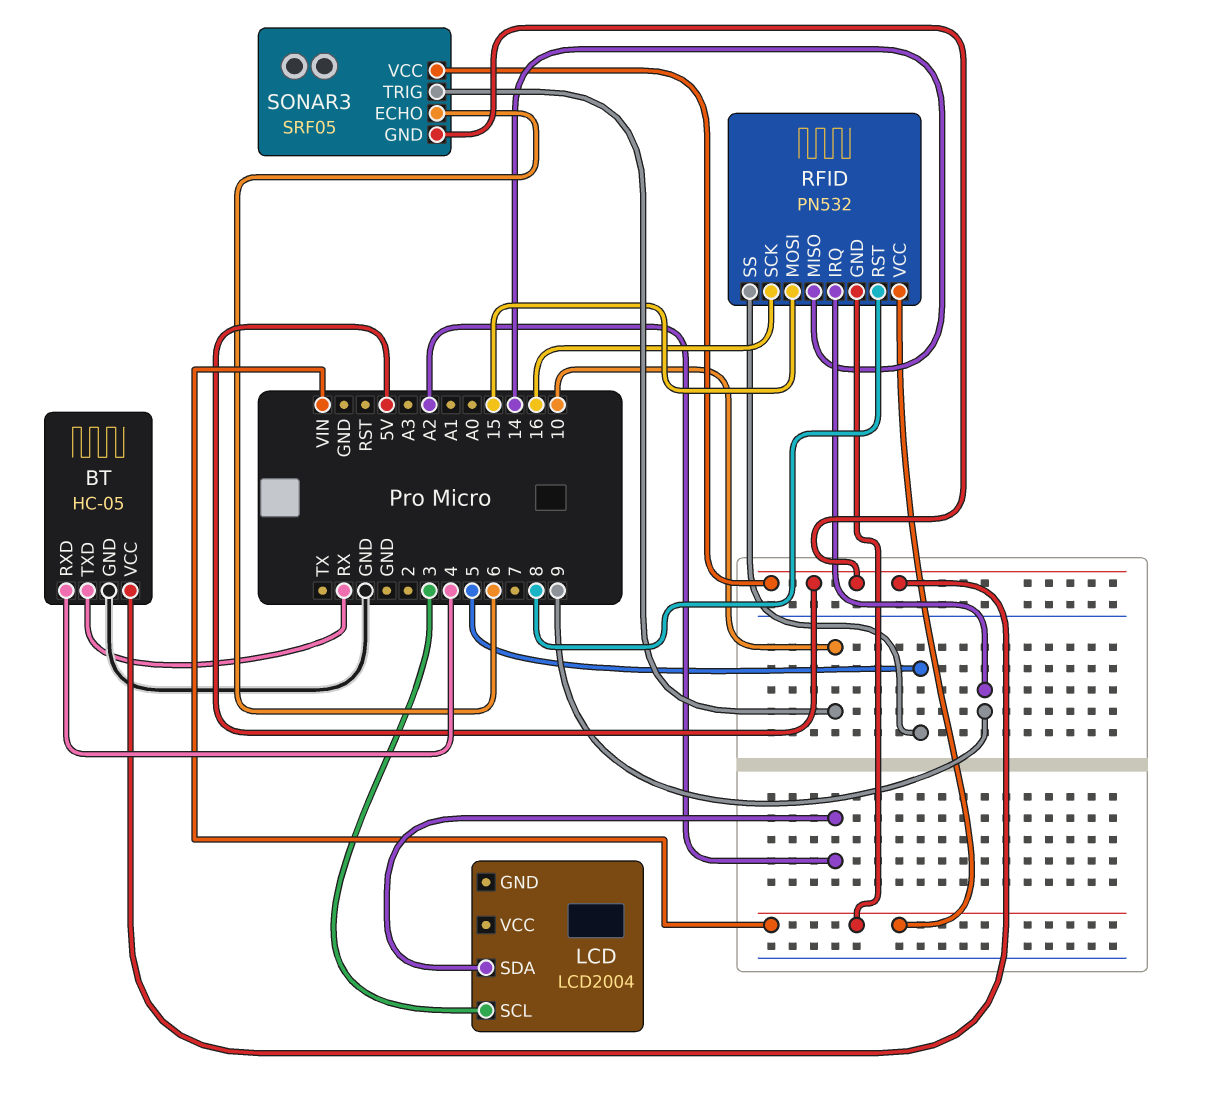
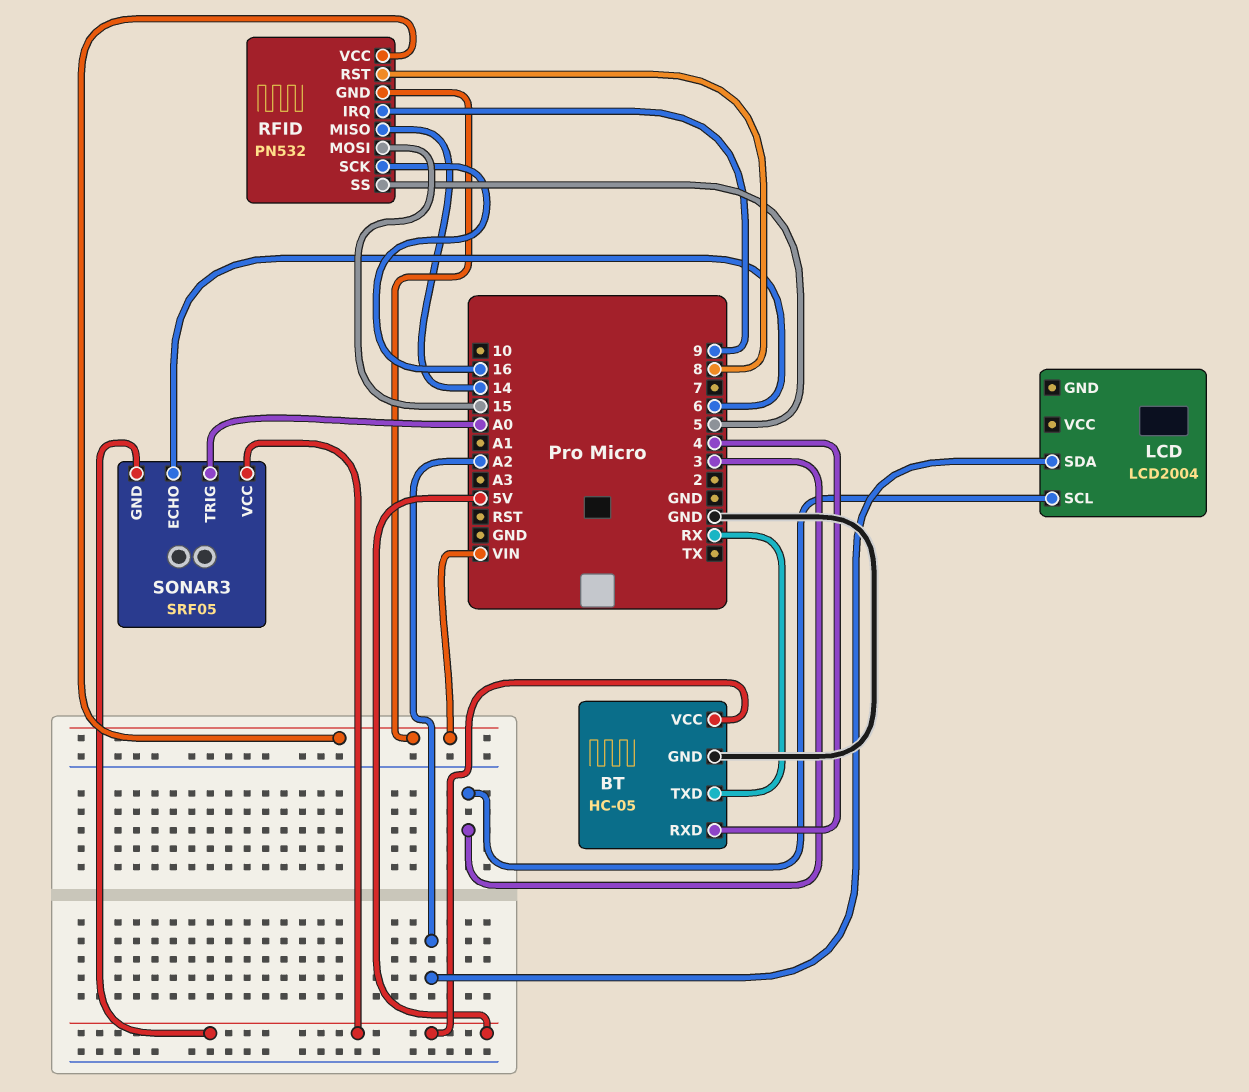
SONAR3 pin TRIG: 10 -> A0

